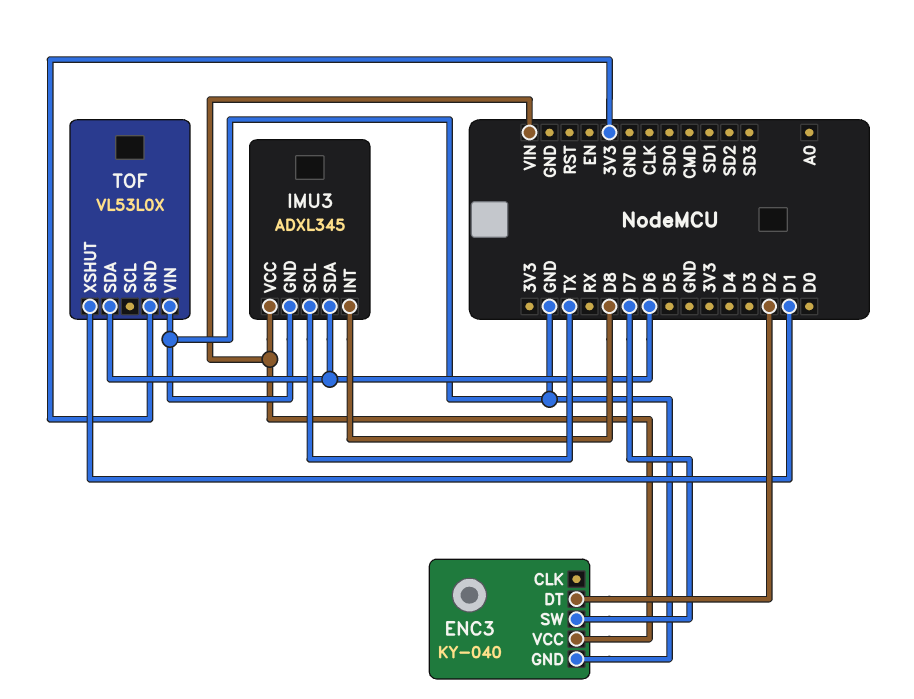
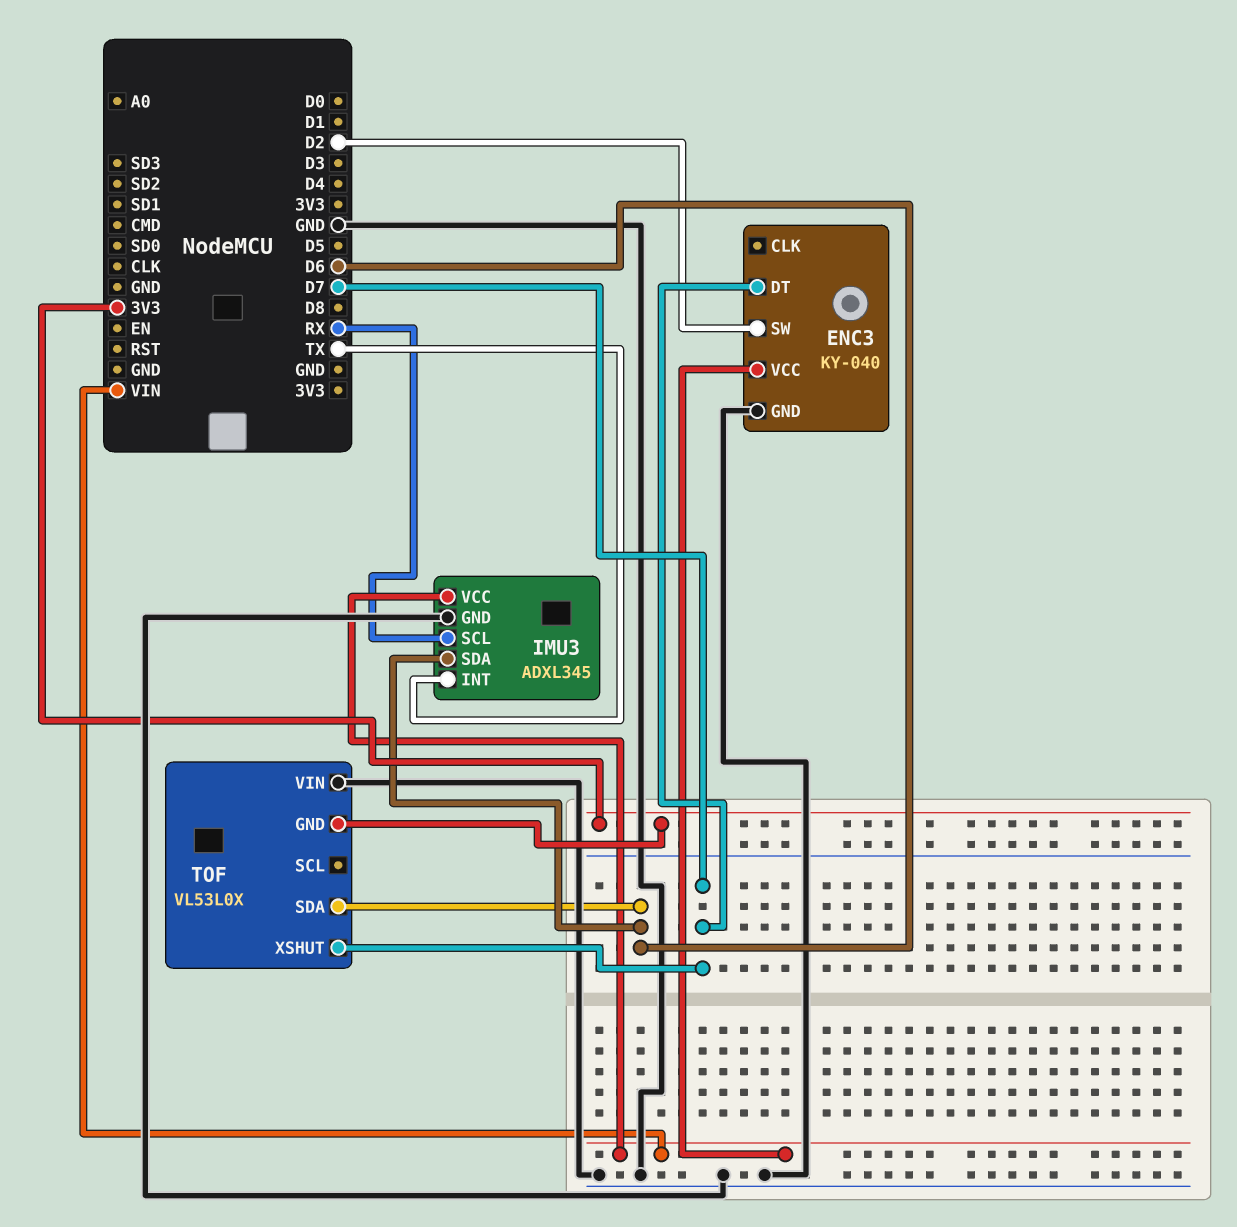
ENC3 pin DT: D2 -> D7
ENC3 pin SW: D7 -> D2
IMU3 pin INT: D8 -> TX
IMU3 pin SCL: TX -> RX
TOF pin XSHUT: D1 -> D7

